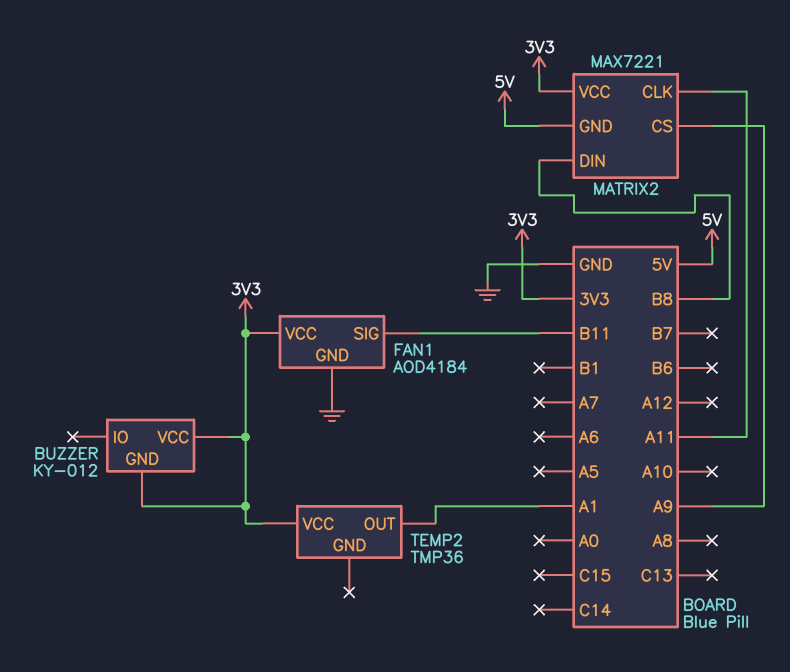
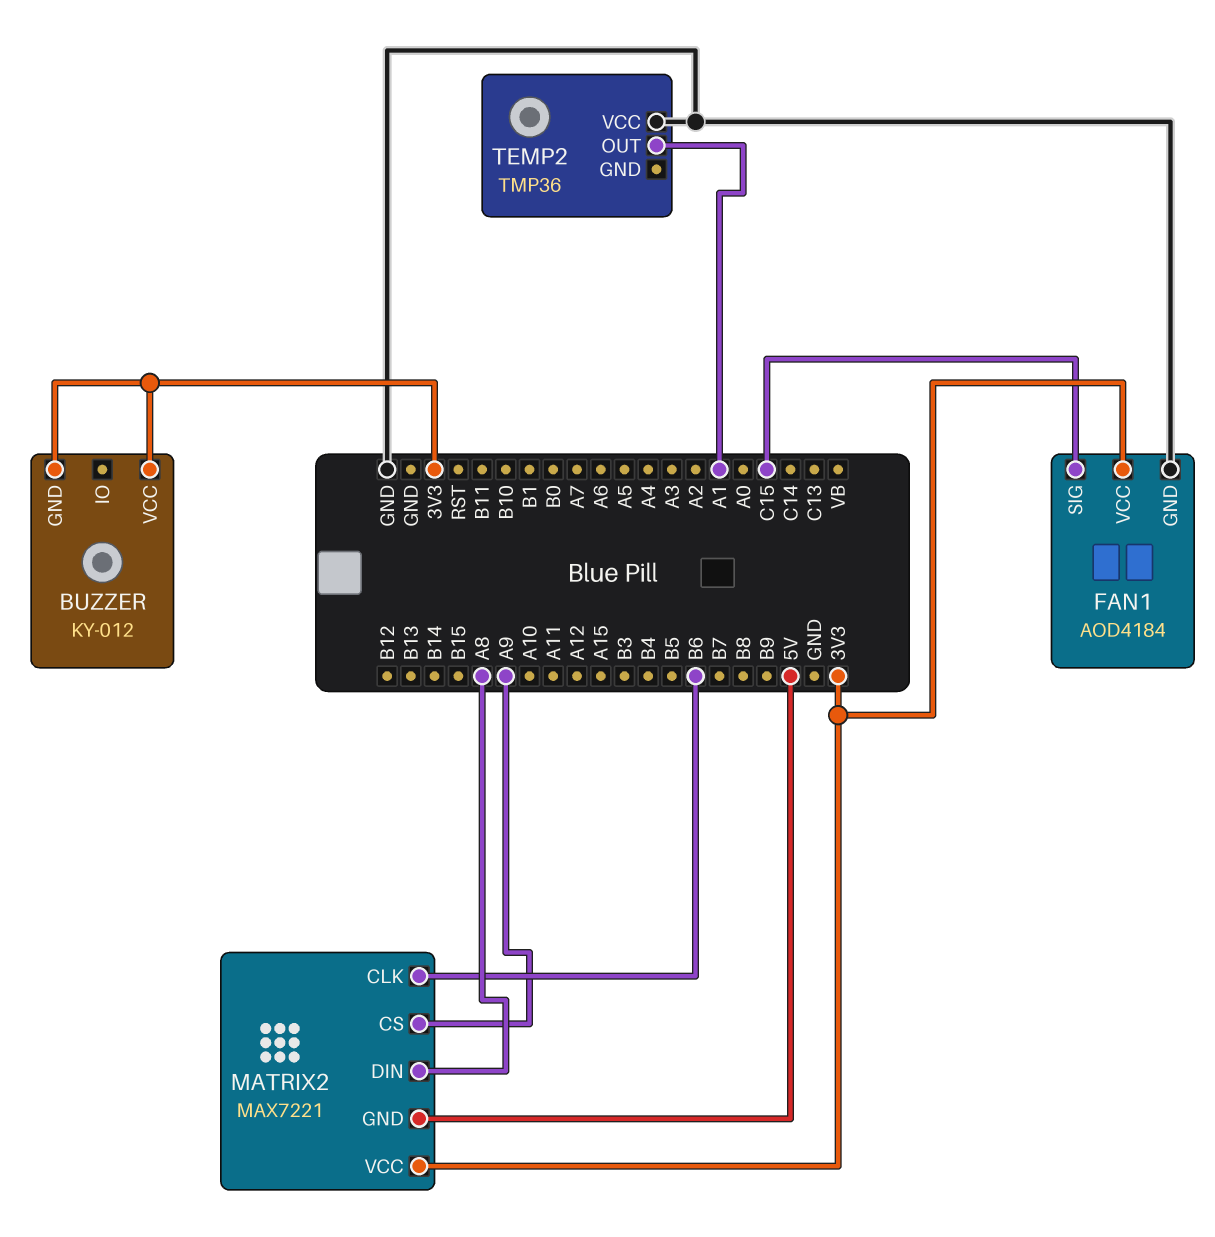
FAN1 pin SIG: B11 -> C15
MATRIX2 pin CLK: A11 -> B6
MATRIX2 pin DIN: B8 -> A8
TEMP2 pin VCC: 3V3 -> GND

